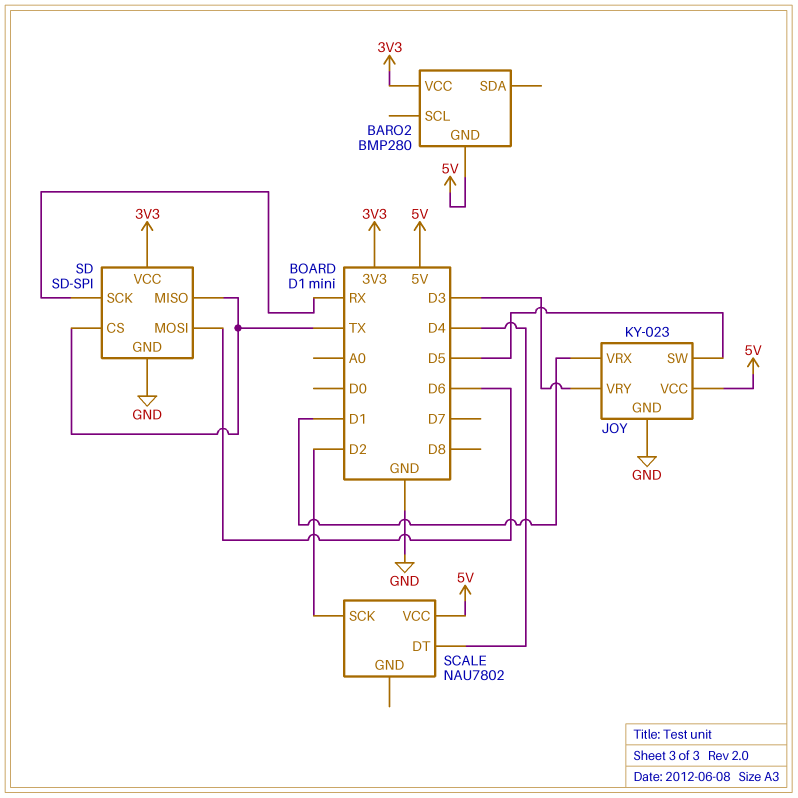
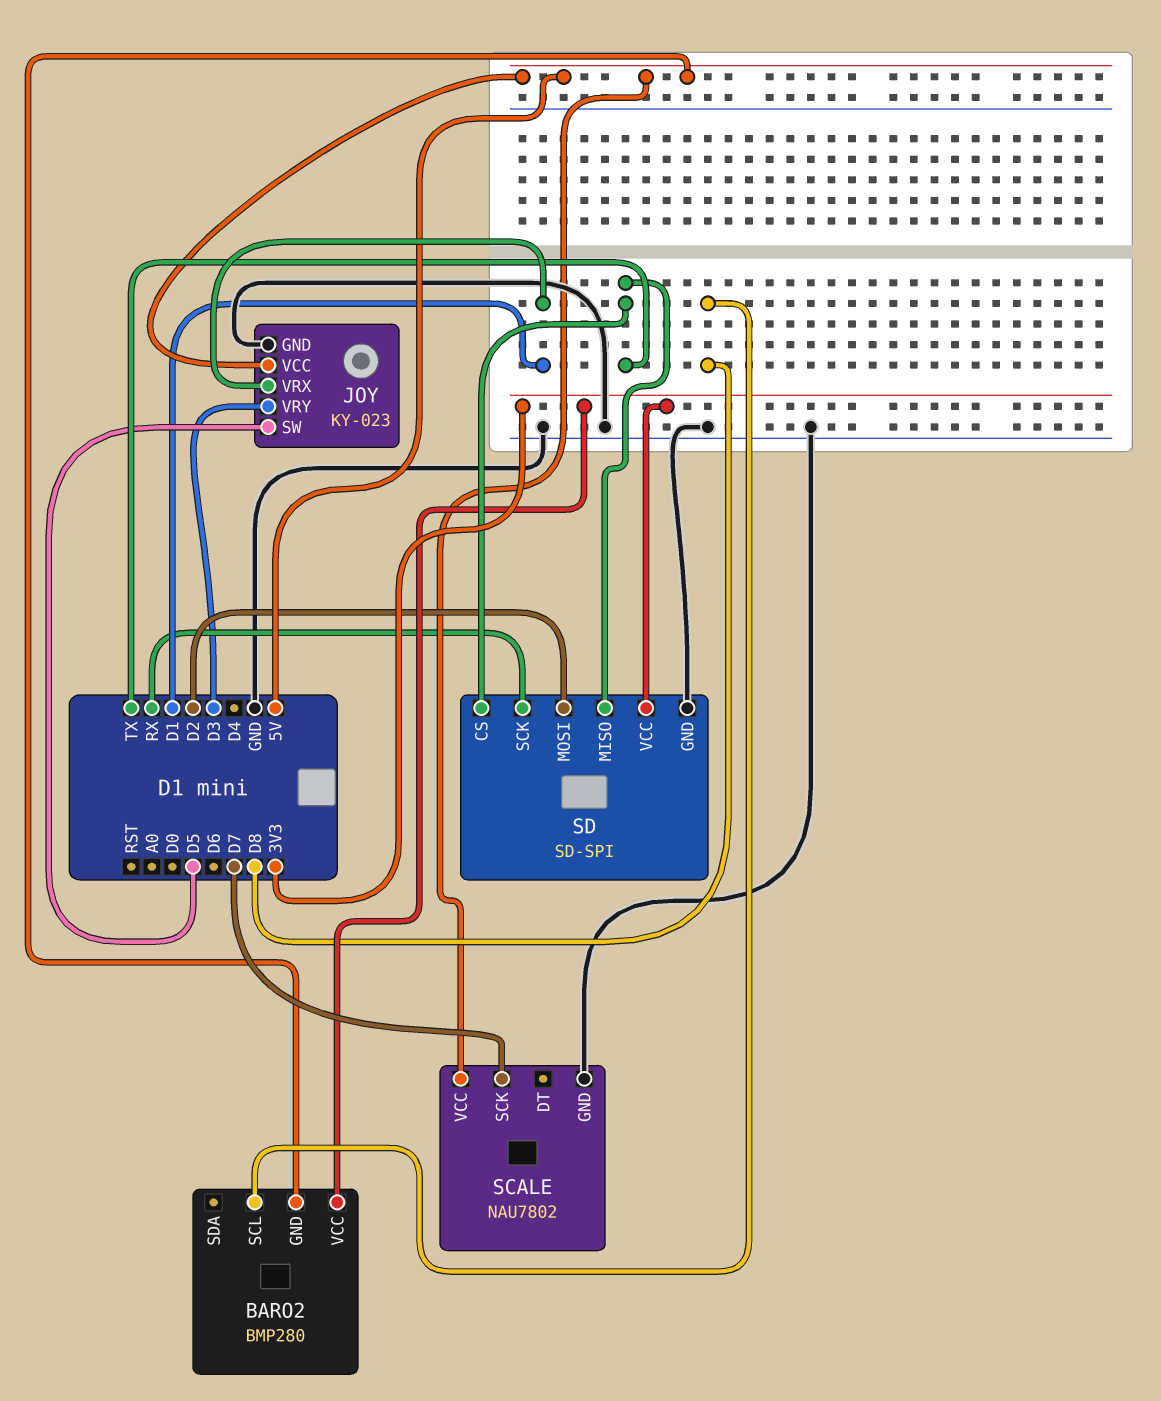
BARO2 pin SCL: none -> D8
SCALE pin DT: D4 -> none
SCALE pin GND: none -> GND
SCALE pin SCK: D2 -> D7
SD pin MOSI: D6 -> D2

